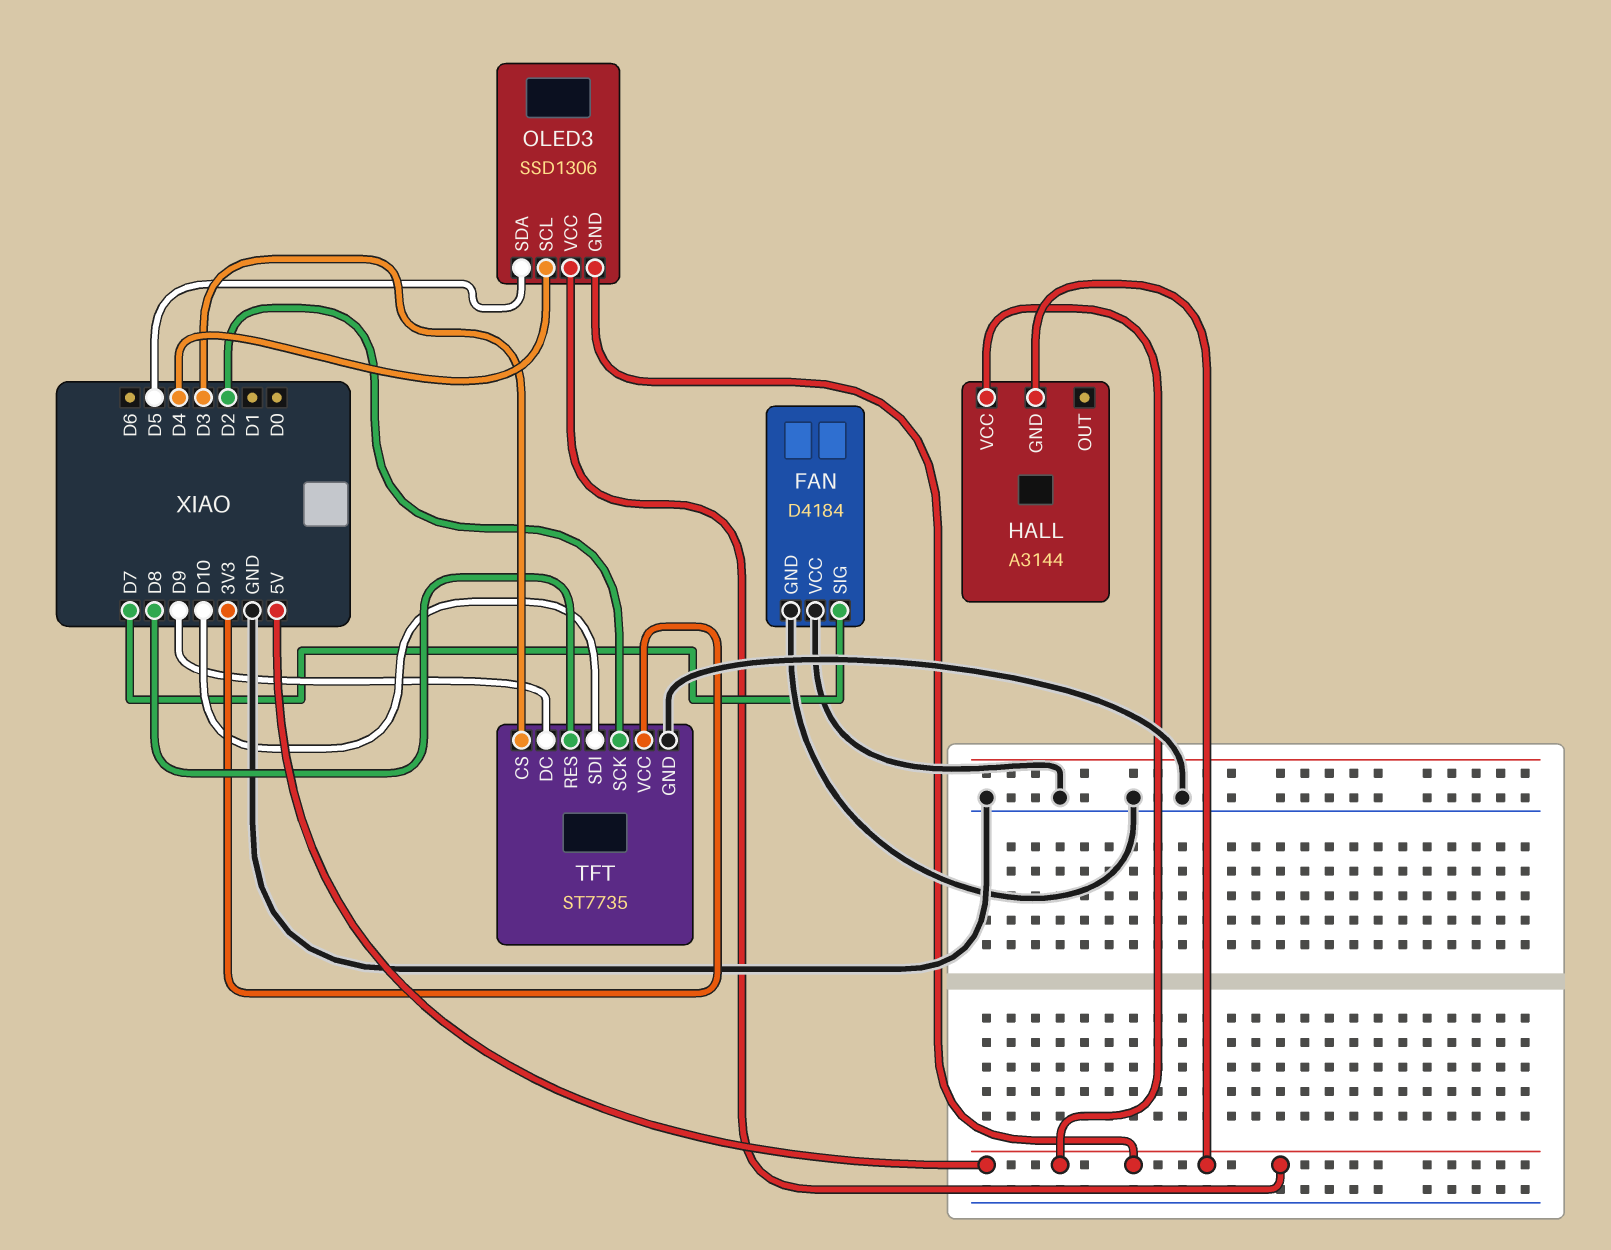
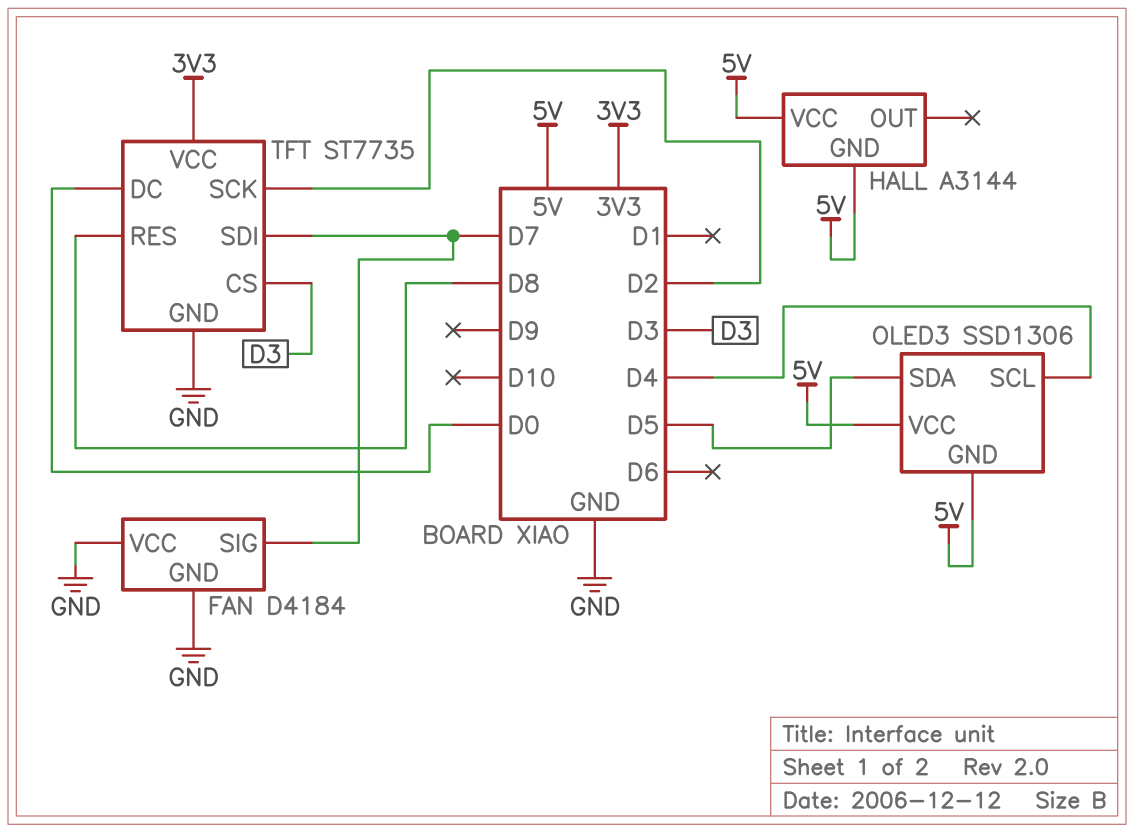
TFT pin DC: D9 -> D0
TFT pin SDI: D10 -> D7

